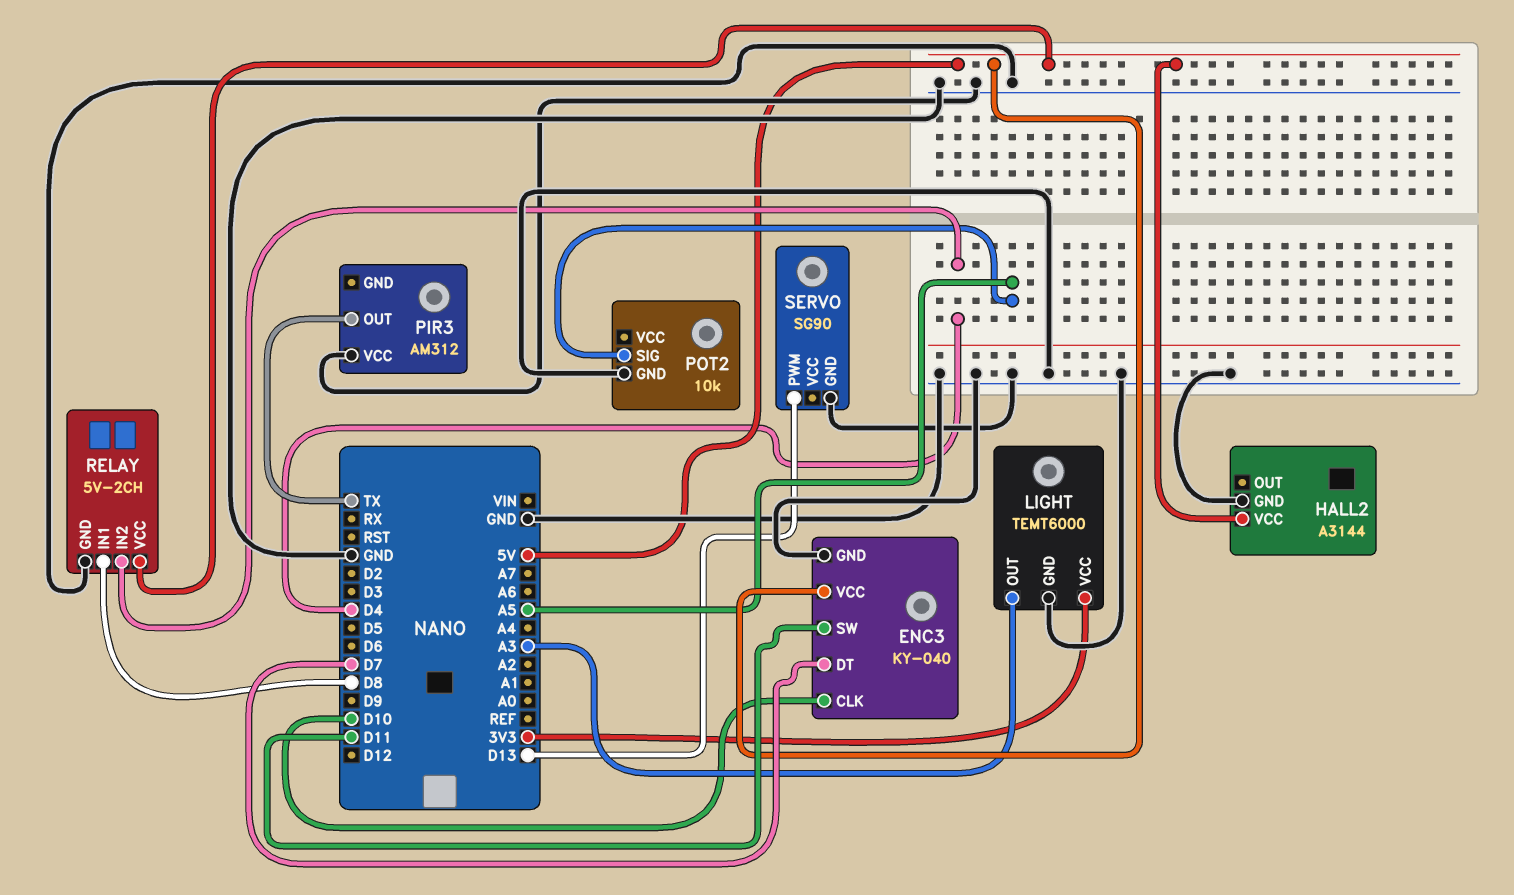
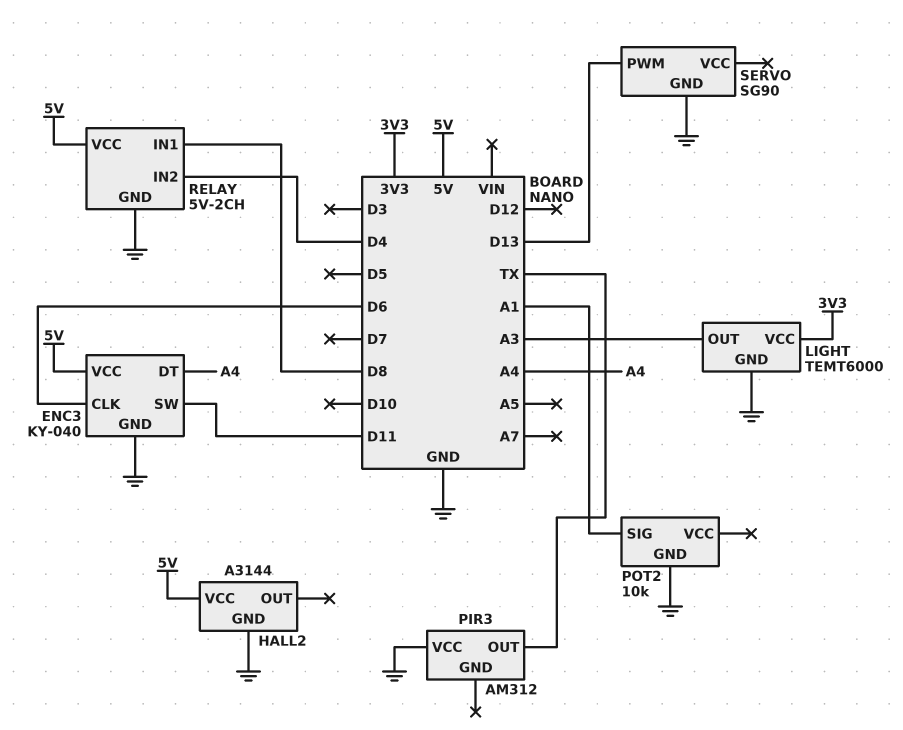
ENC3 pin CLK: D10 -> D6
ENC3 pin DT: D7 -> A4
POT2 pin SIG: A5 -> A1

